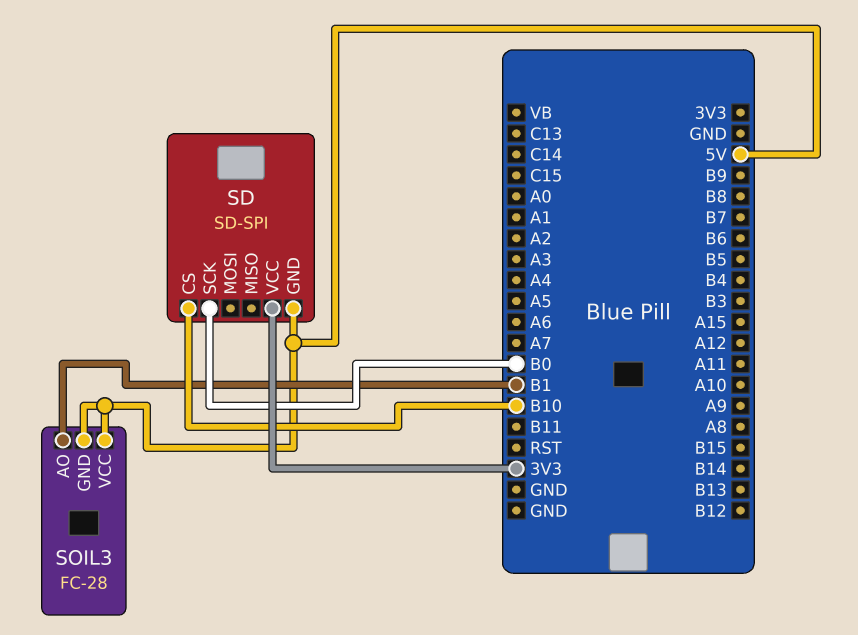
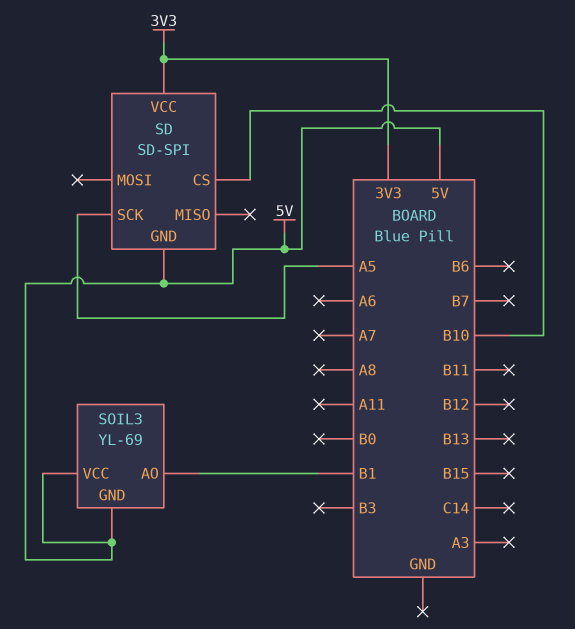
SD pin SCK: B0 -> A5
SOIL3: FC-28 -> YL-69

